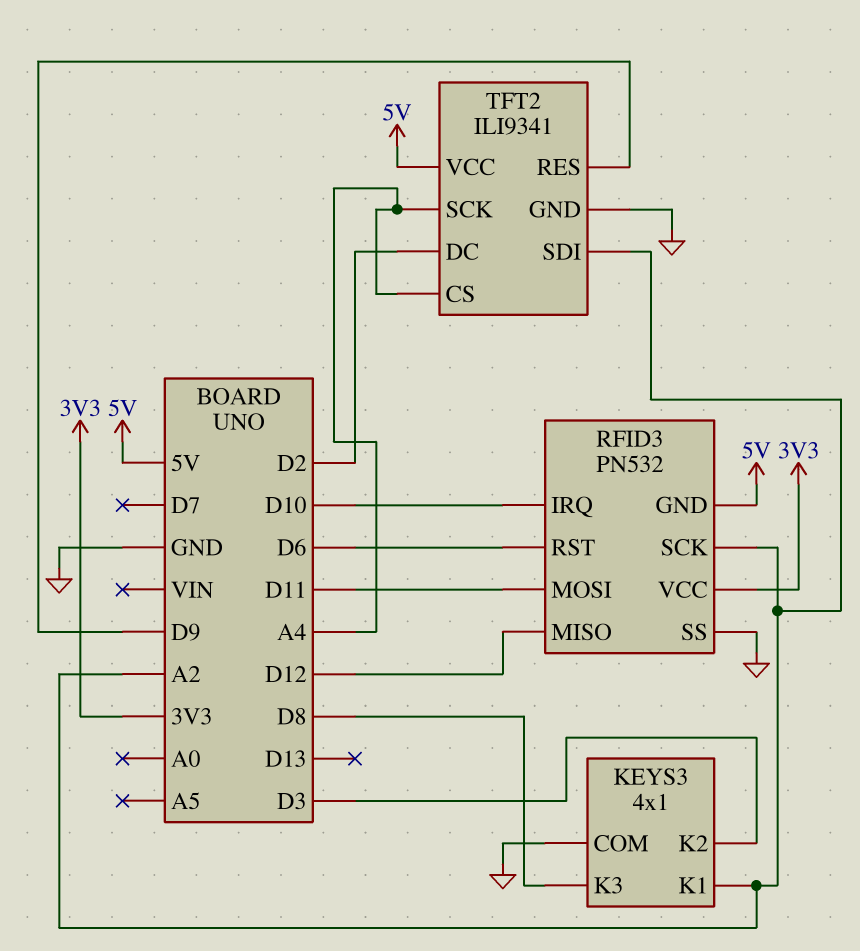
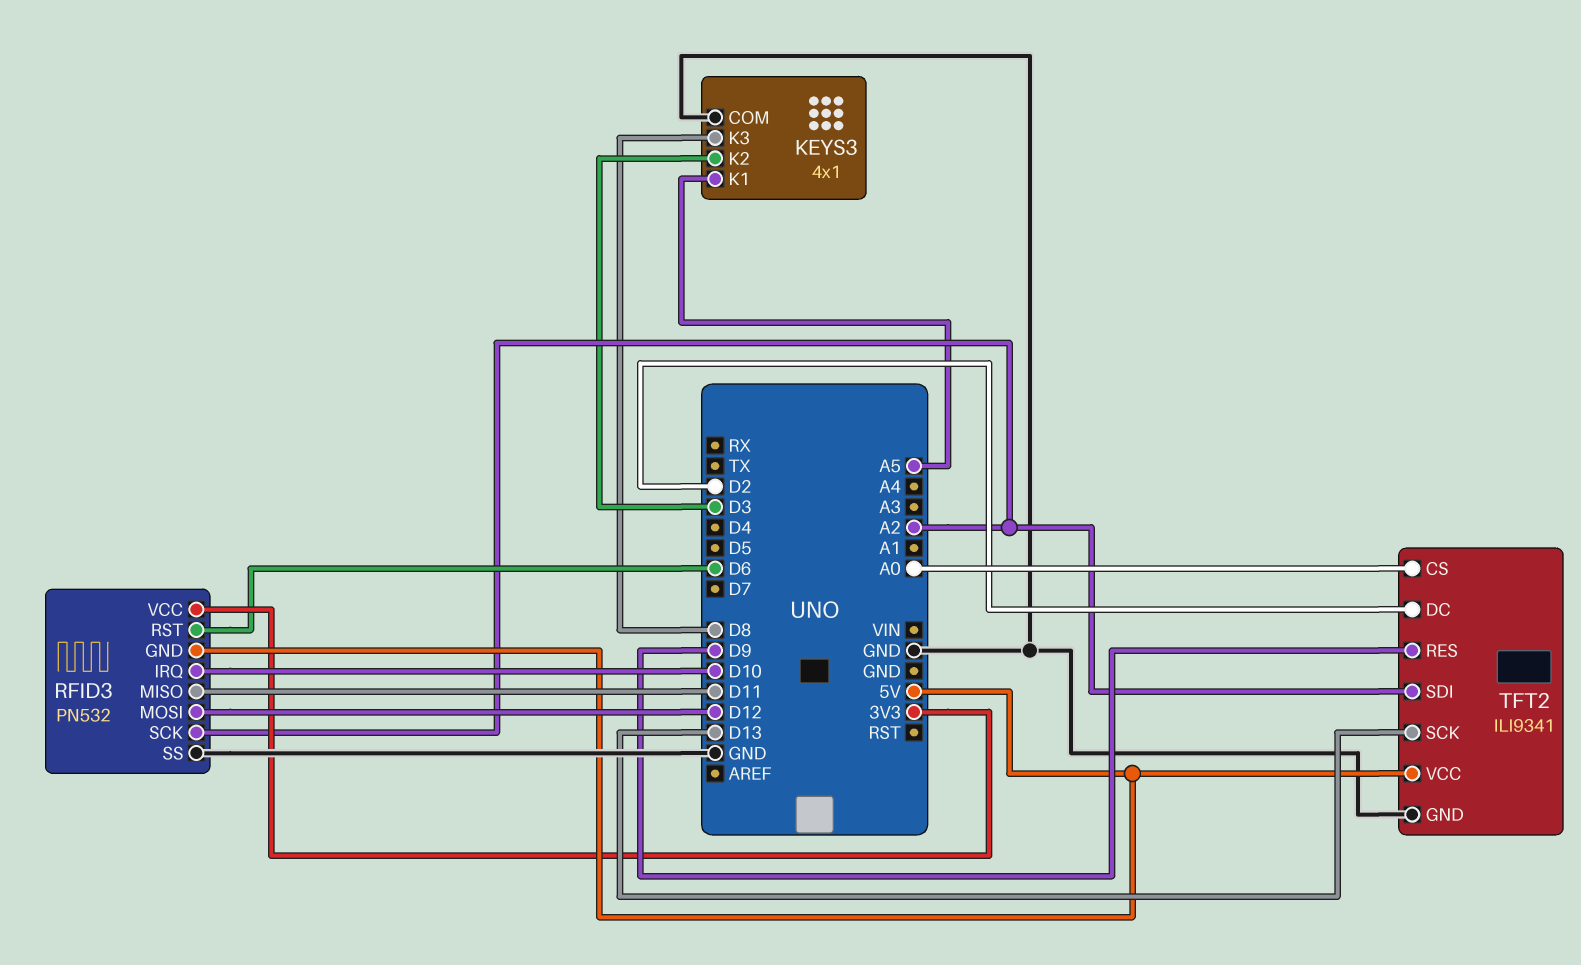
KEYS3 pin K1: A2 -> A5
RFID3 pin MISO: D12 -> D11
RFID3 pin MOSI: D11 -> D12
TFT2 pin CS: A4 -> A0
TFT2 pin SCK: A4 -> D13

